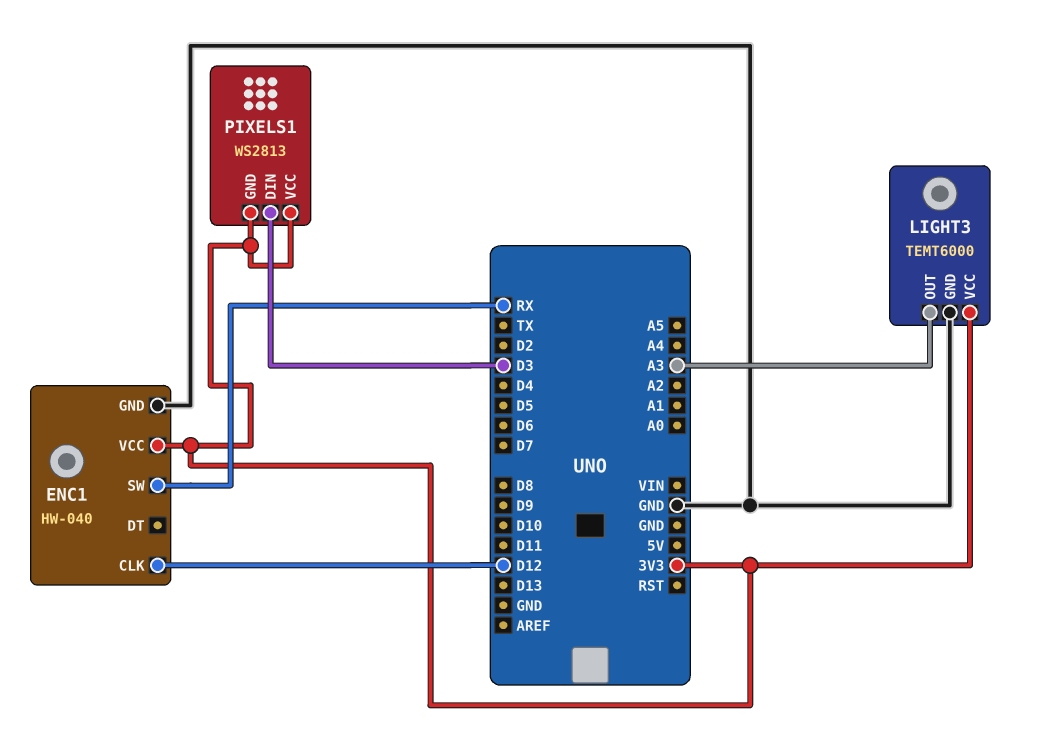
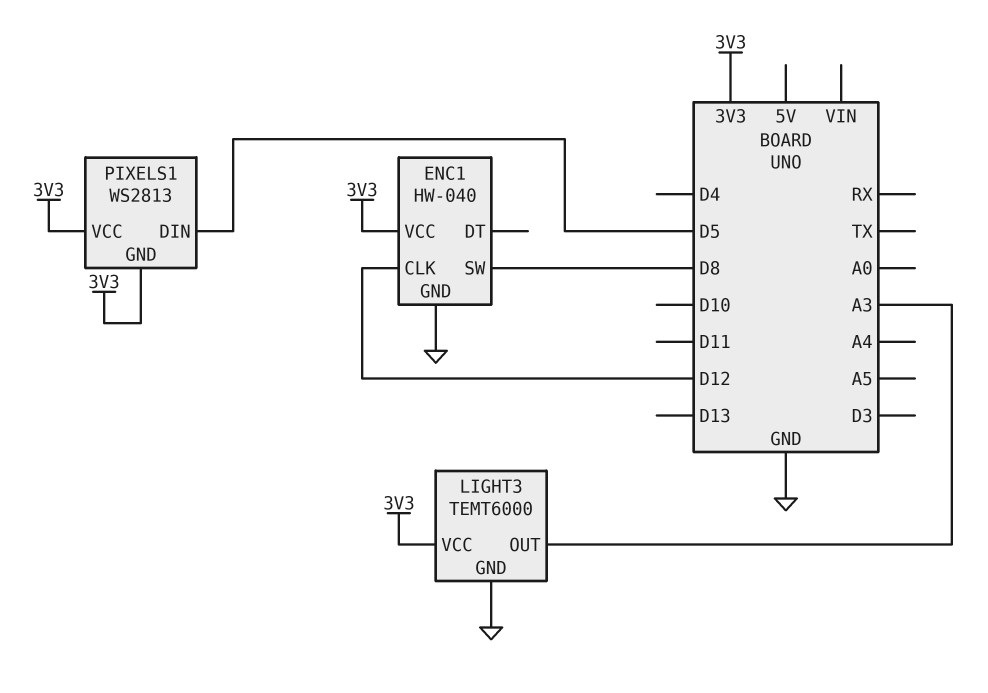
ENC1 pin SW: RX -> D8
PIXELS1 pin DIN: D3 -> D5

